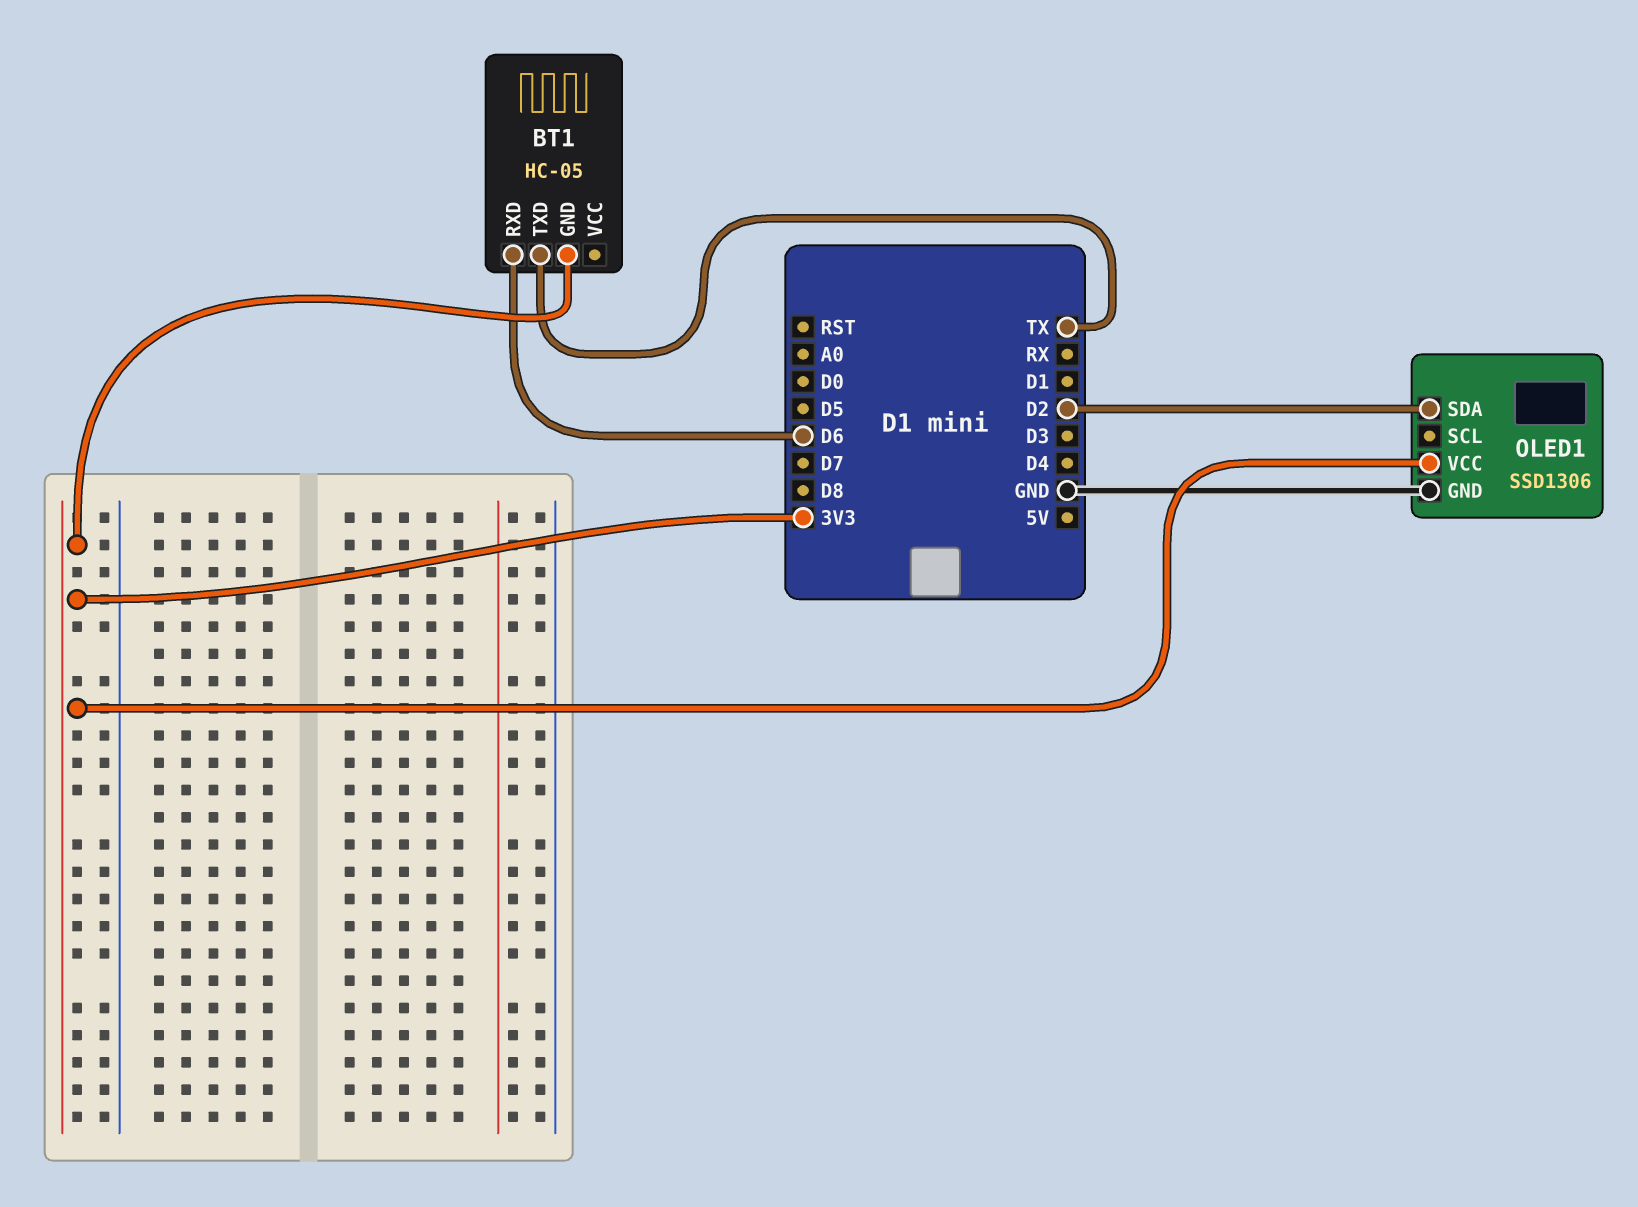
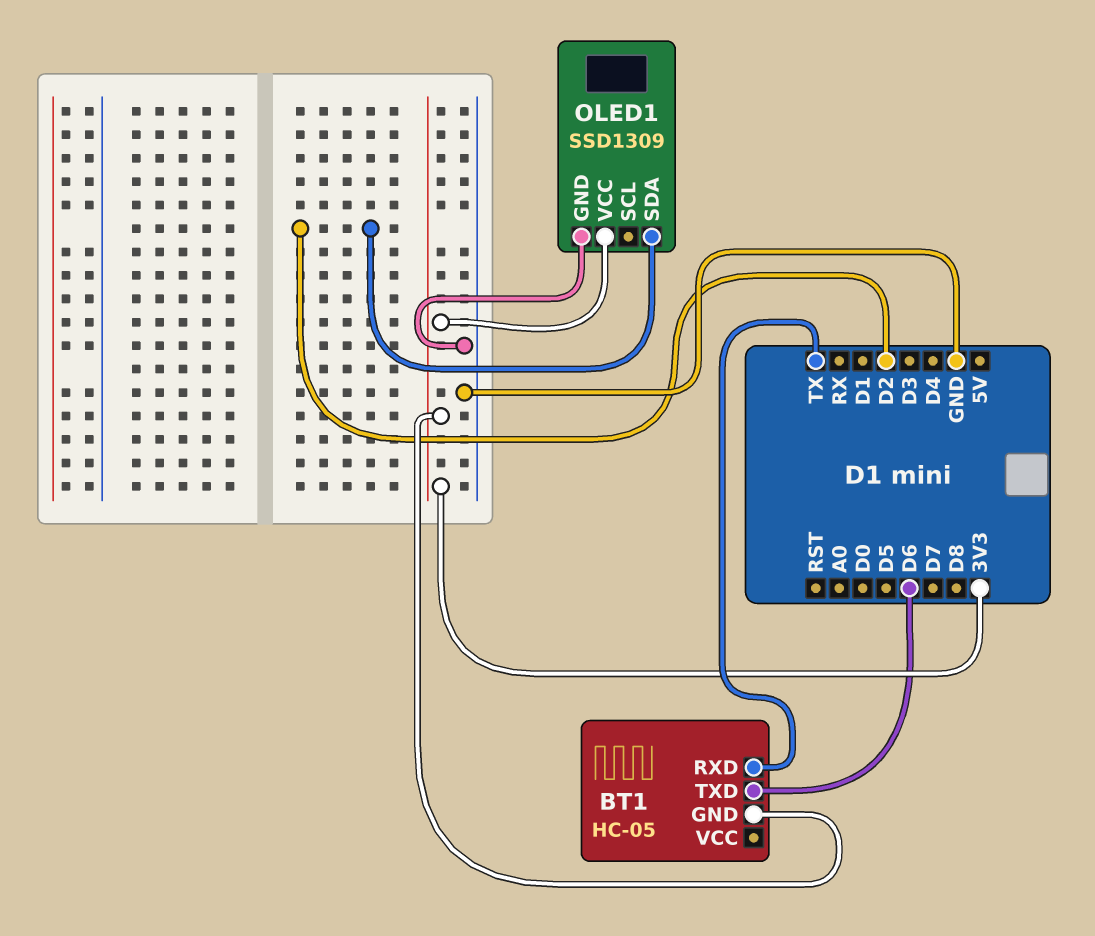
BT1 pin RXD: D6 -> TX
BT1 pin TXD: TX -> D6
OLED1: SSD1306 -> SSD1309

